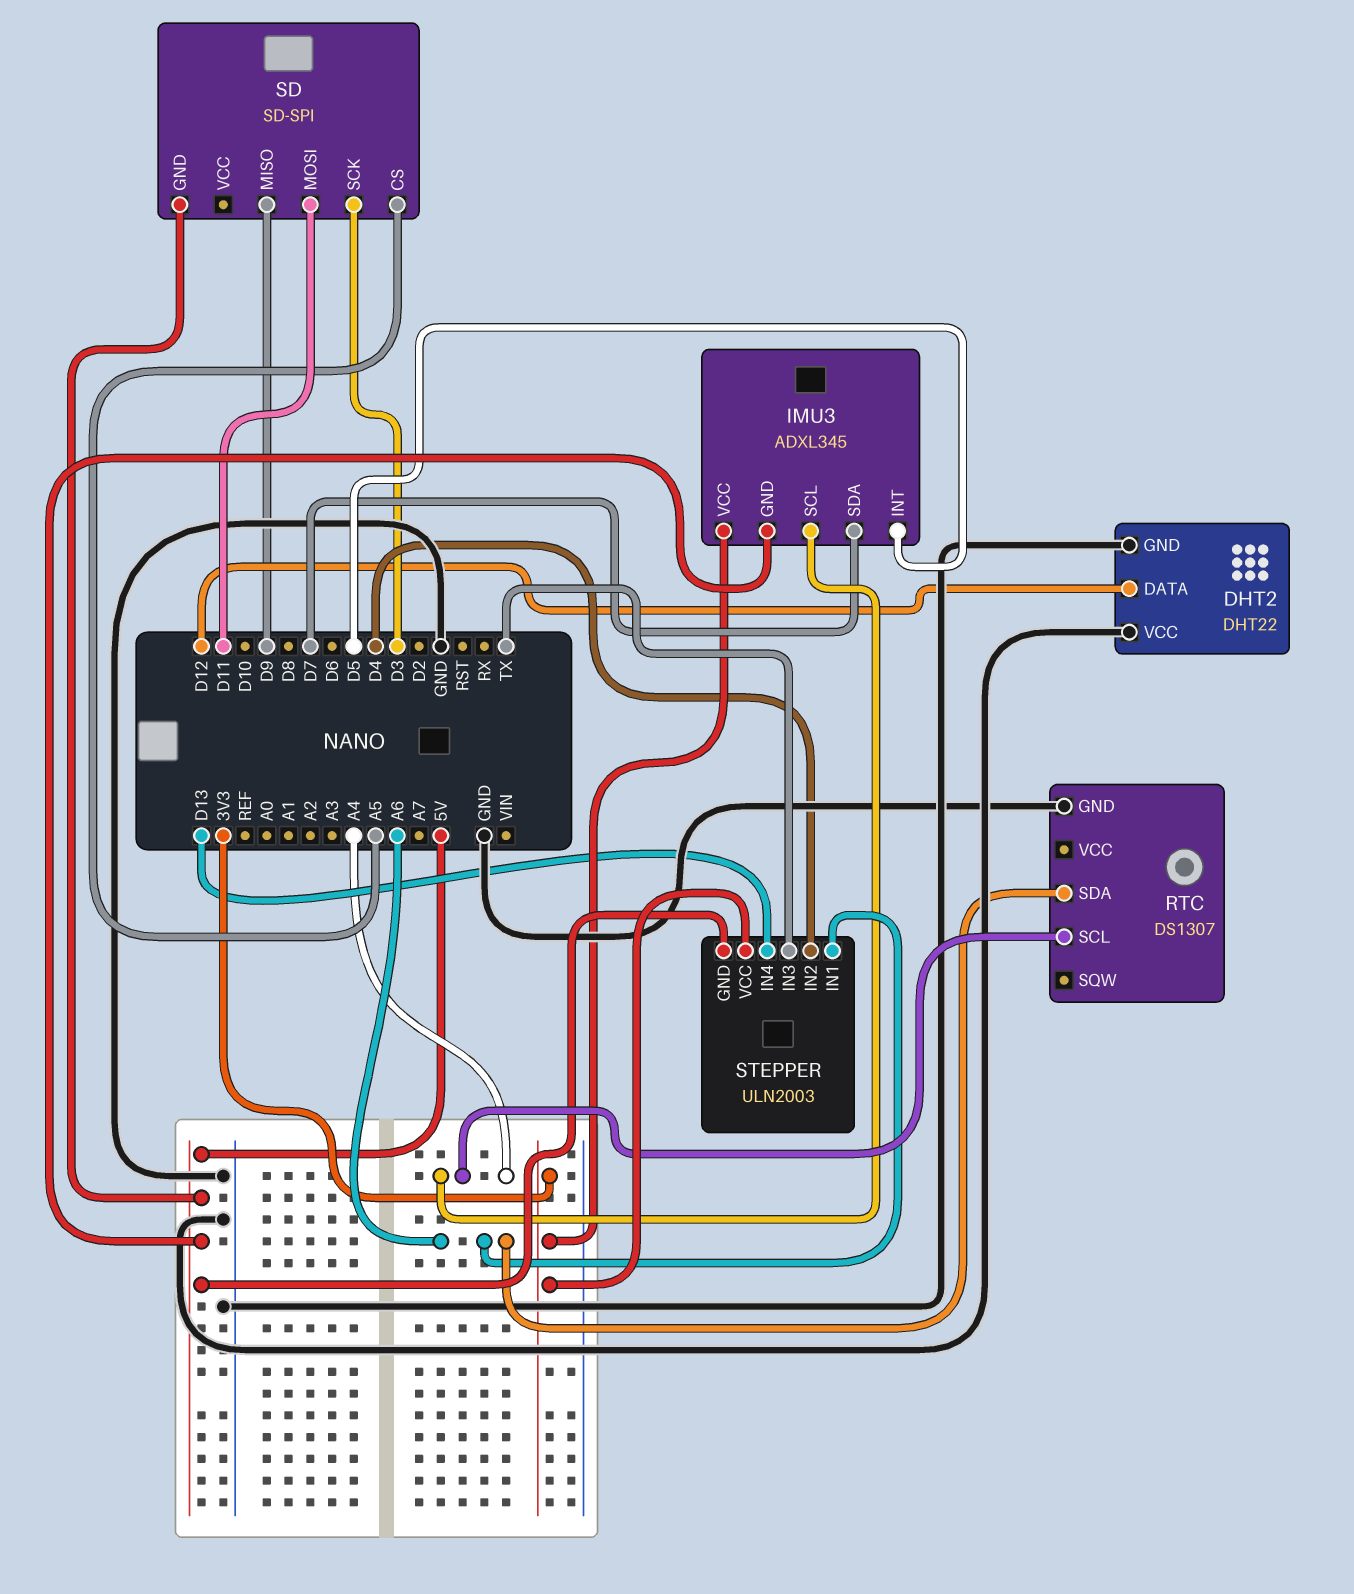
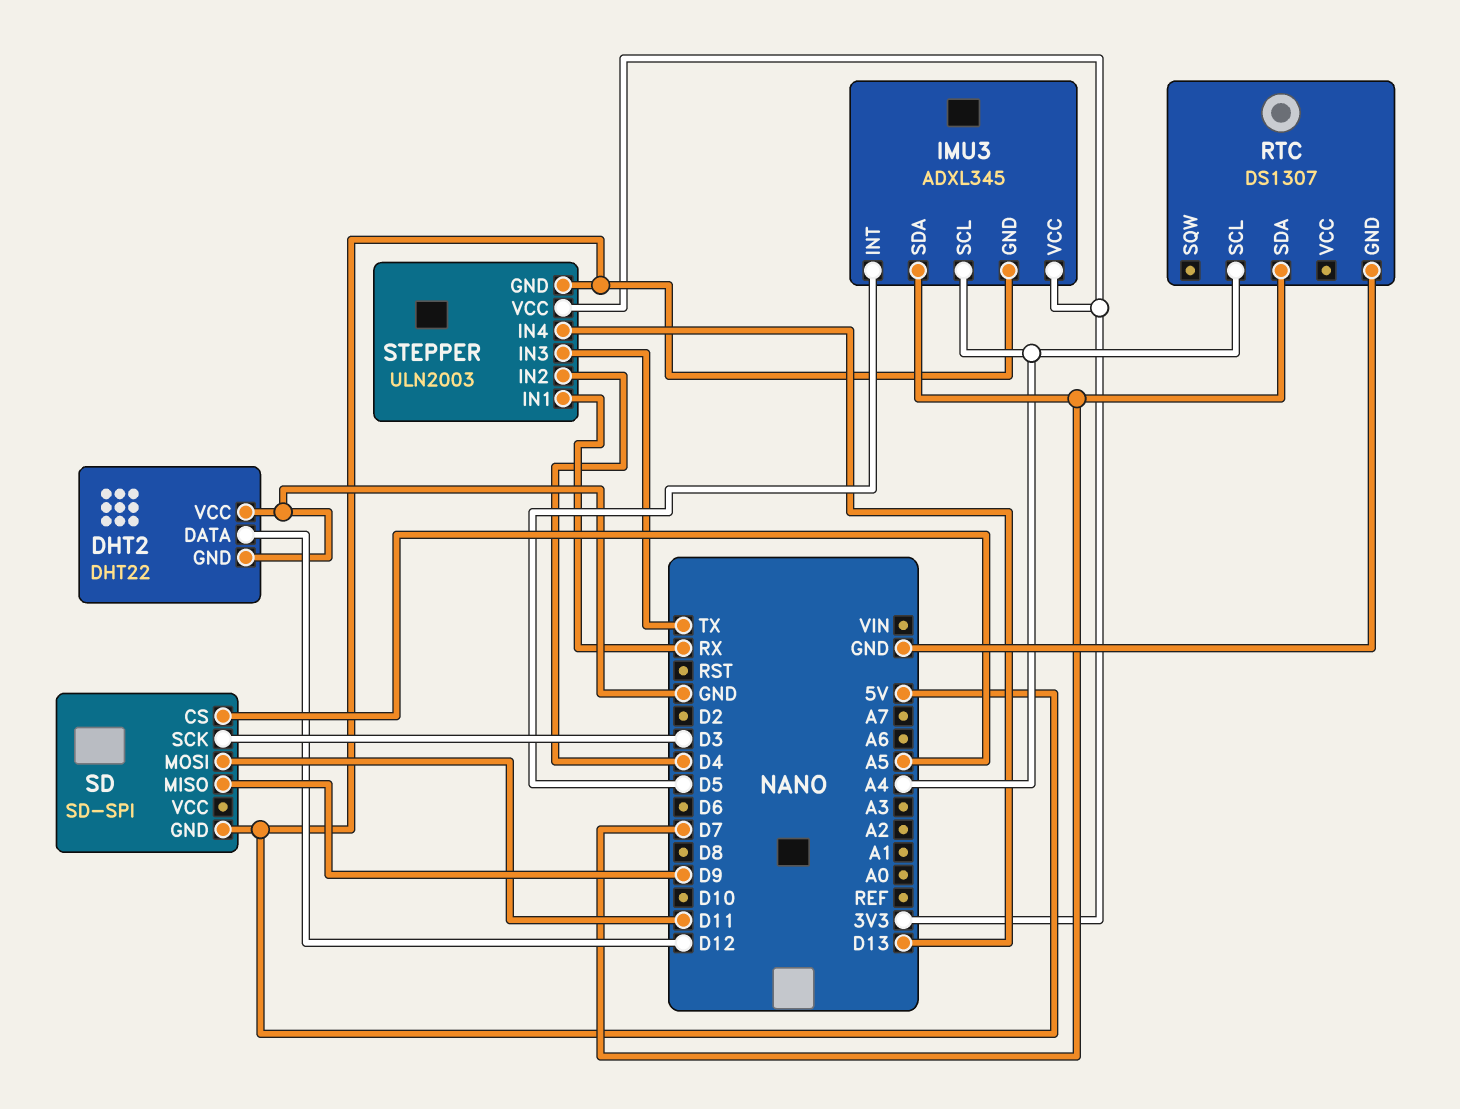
RTC pin SDA: A6 -> D7
STEPPER pin IN1: A6 -> RX

